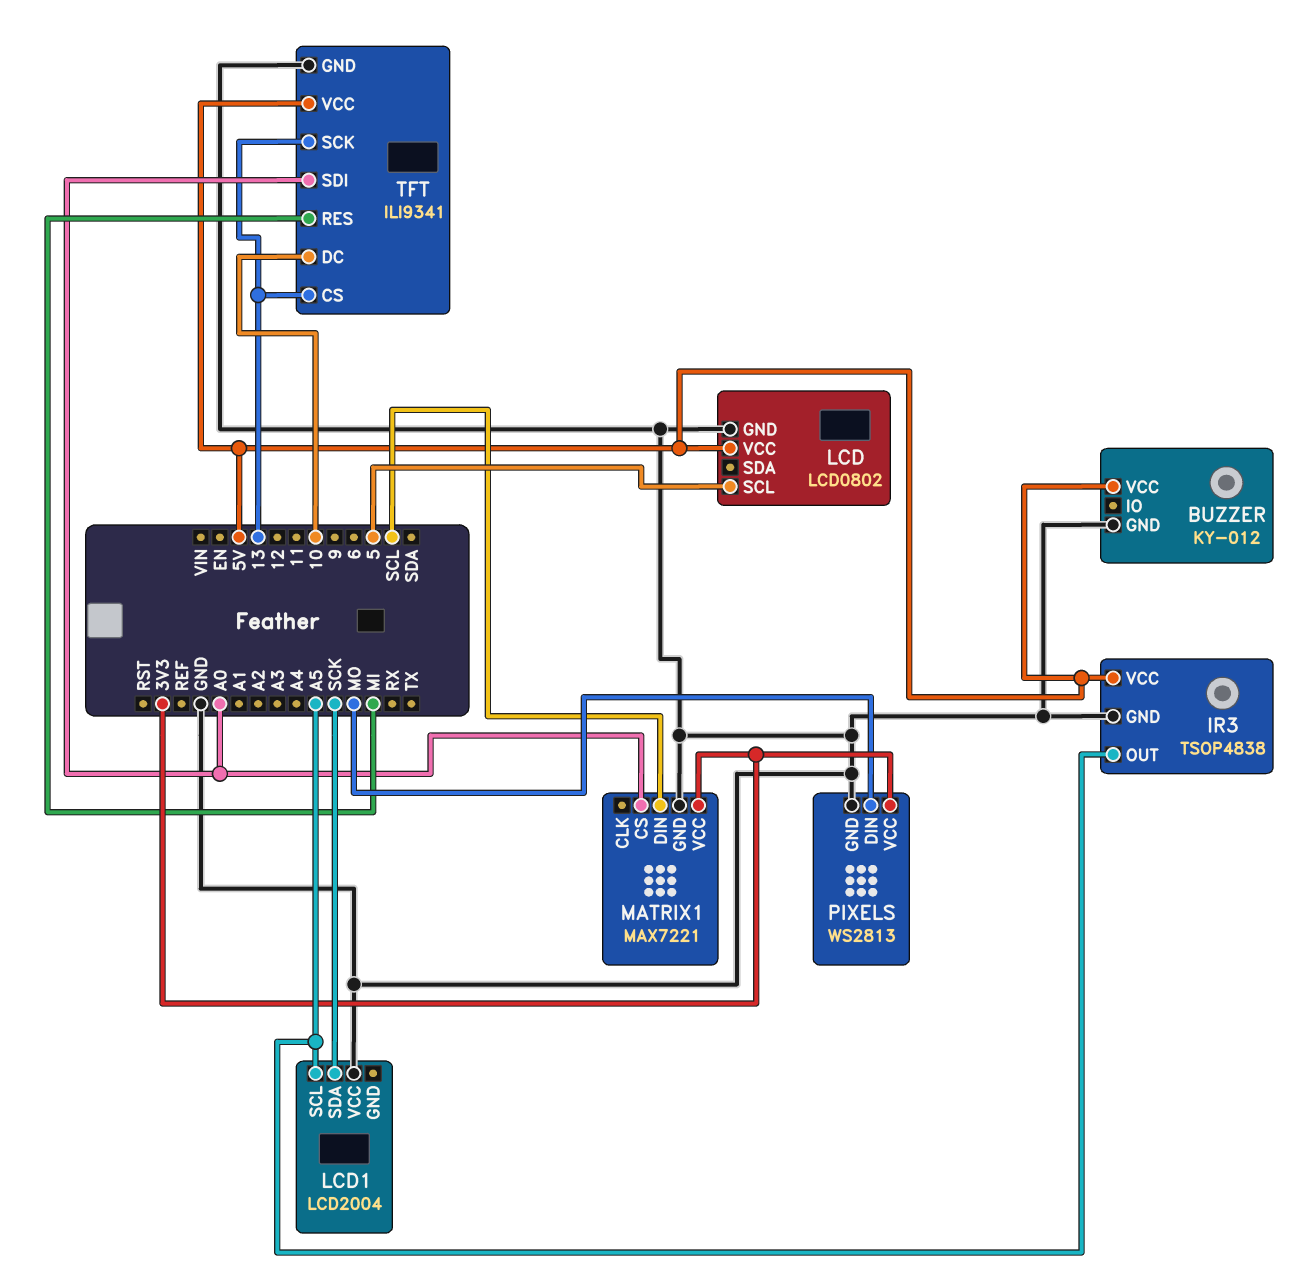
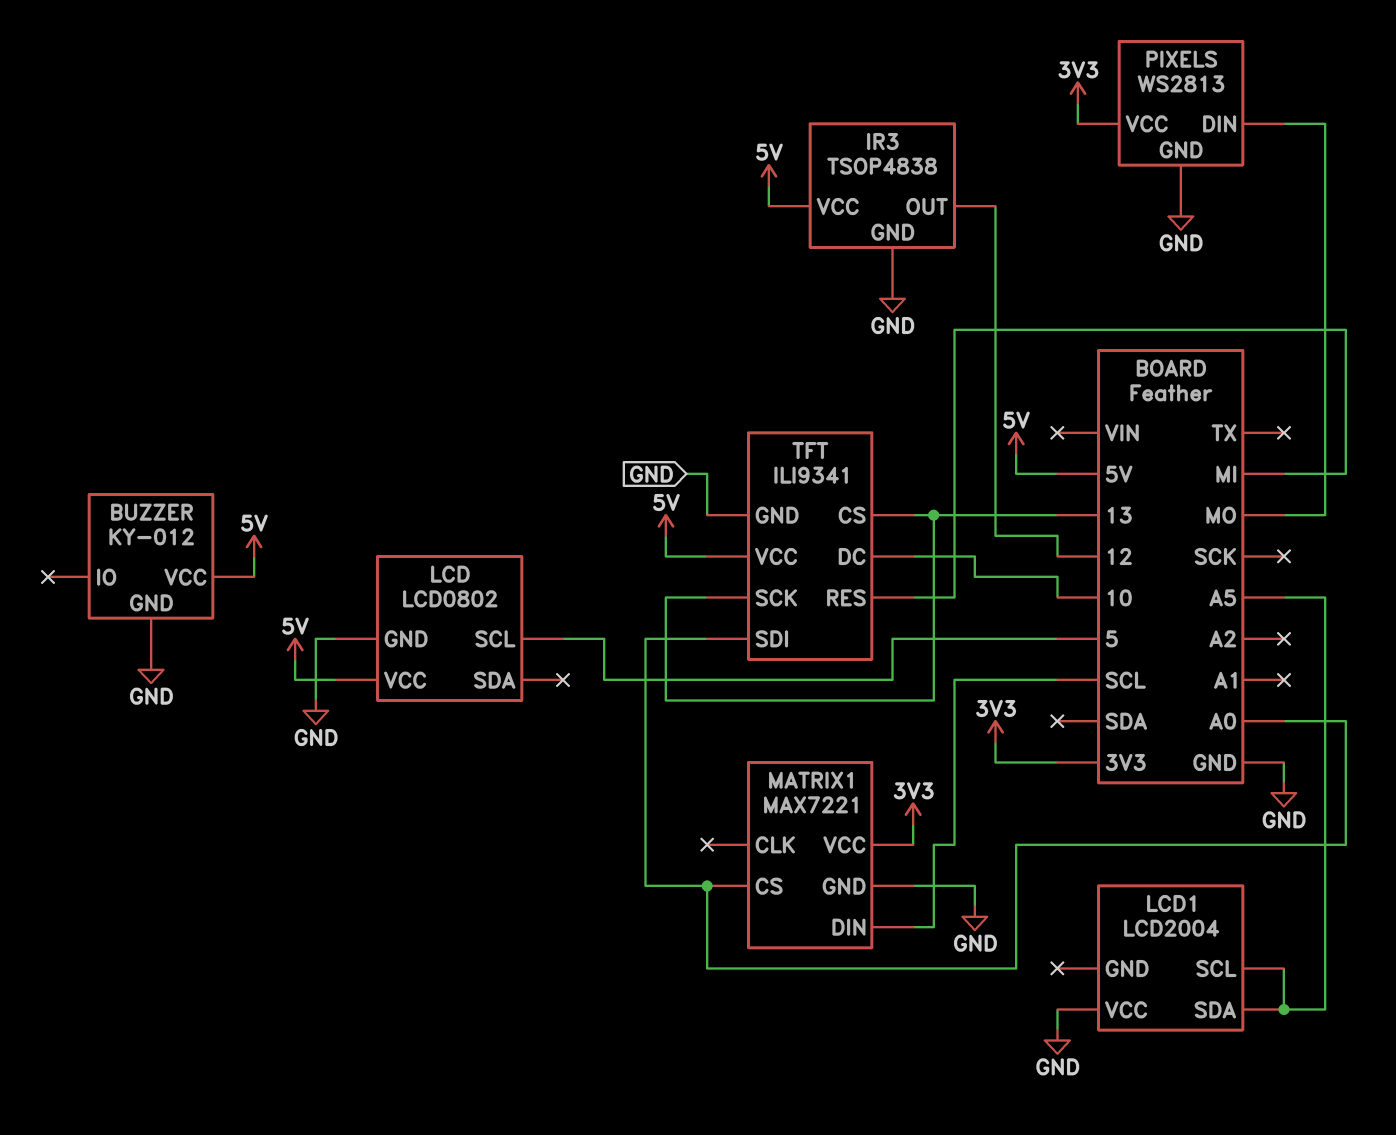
IR3 pin OUT: A5 -> 12
LCD1 pin SDA: SCK -> A5

